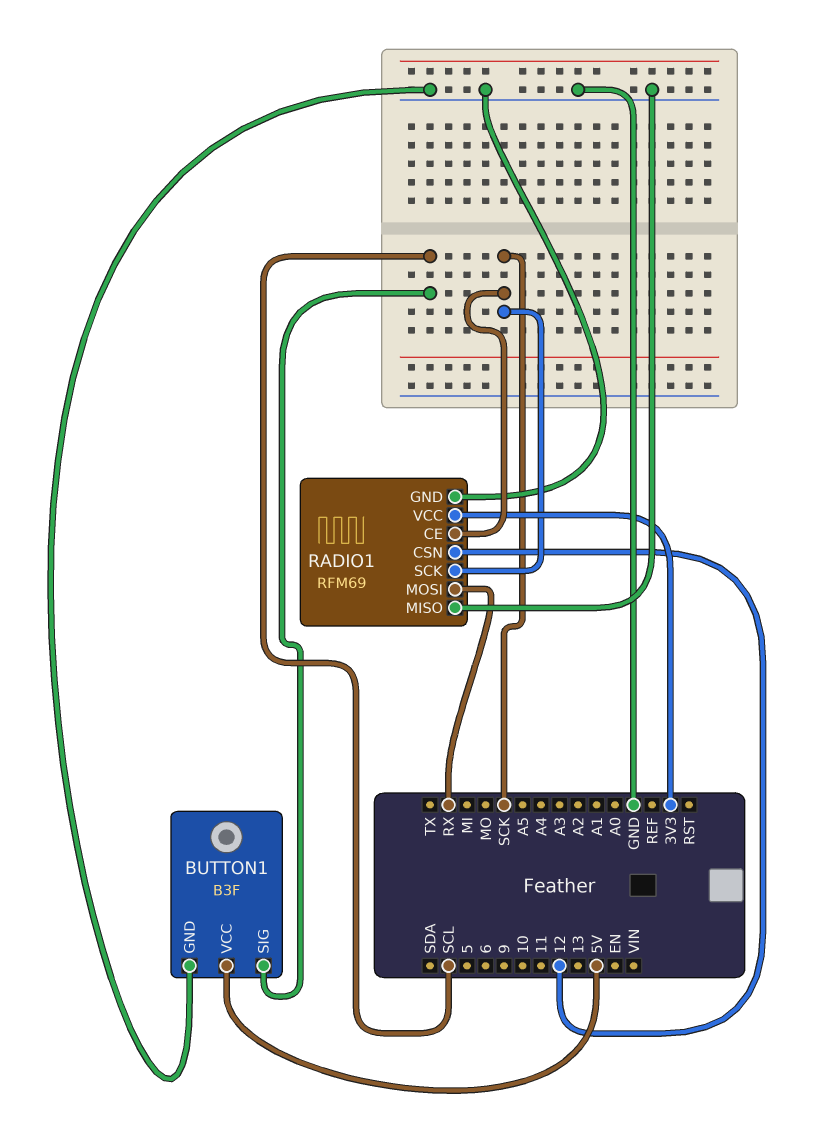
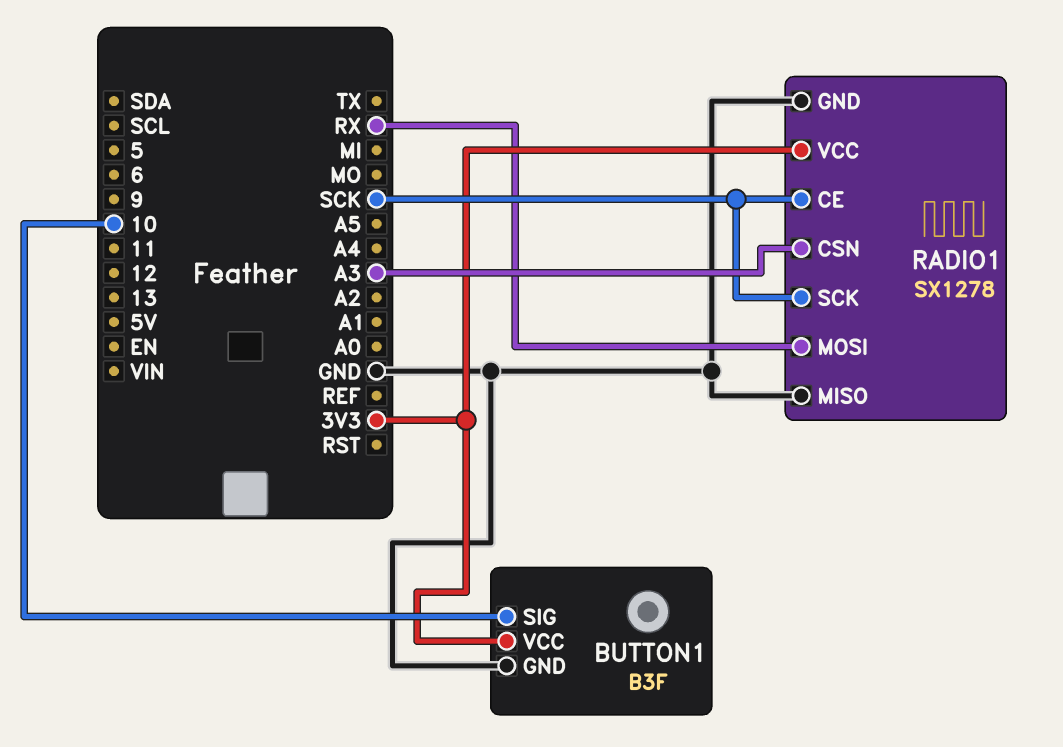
BUTTON1 pin SIG: SCL -> 10
BUTTON1 pin VCC: 5V -> 3V3
RADIO1: RFM69 -> SX1278
RADIO1 pin CSN: 12 -> A3

